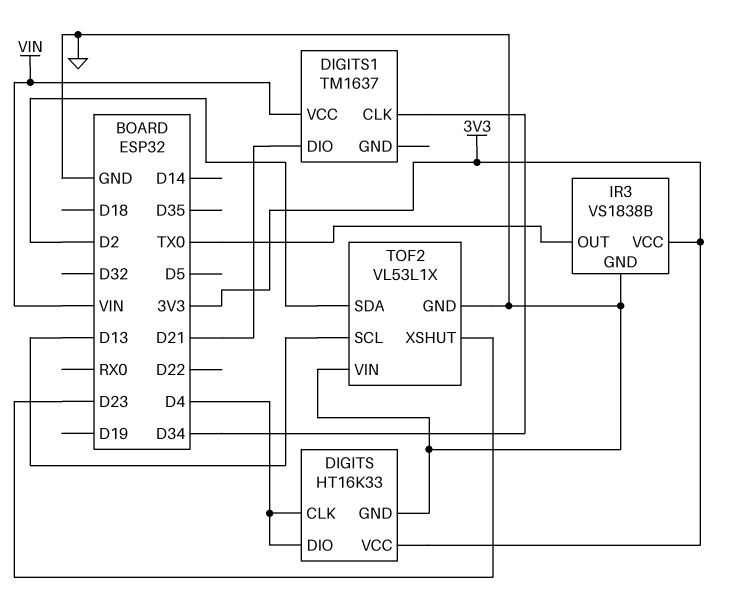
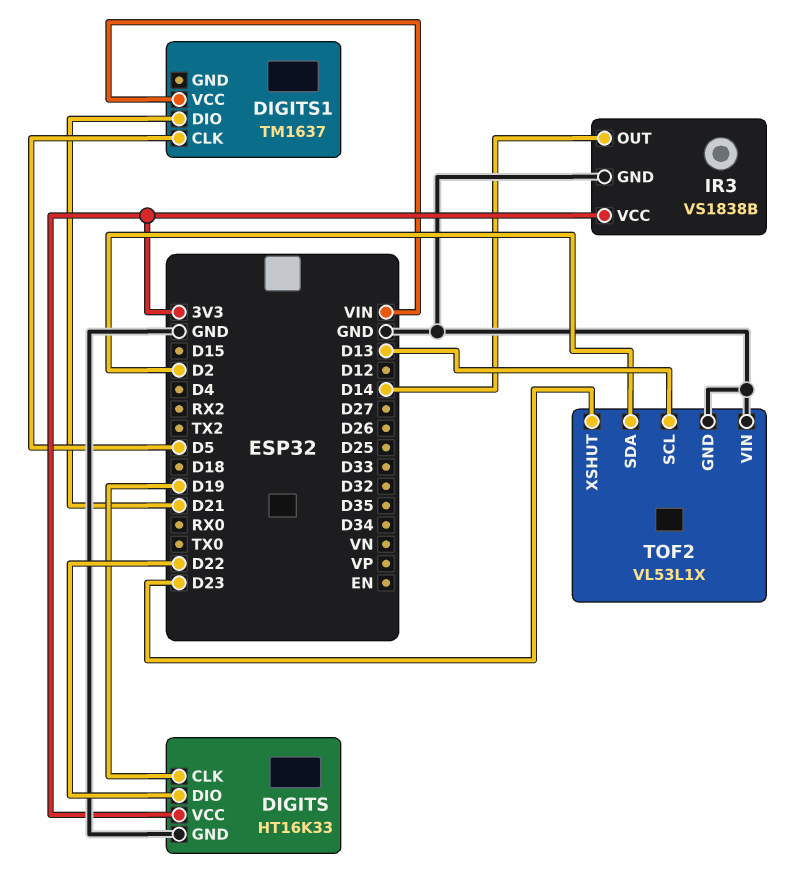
DIGITS pin CLK: D4 -> D19
DIGITS pin DIO: D4 -> D22
DIGITS1 pin CLK: D34 -> D5
IR3 pin OUT: TX0 -> D14

